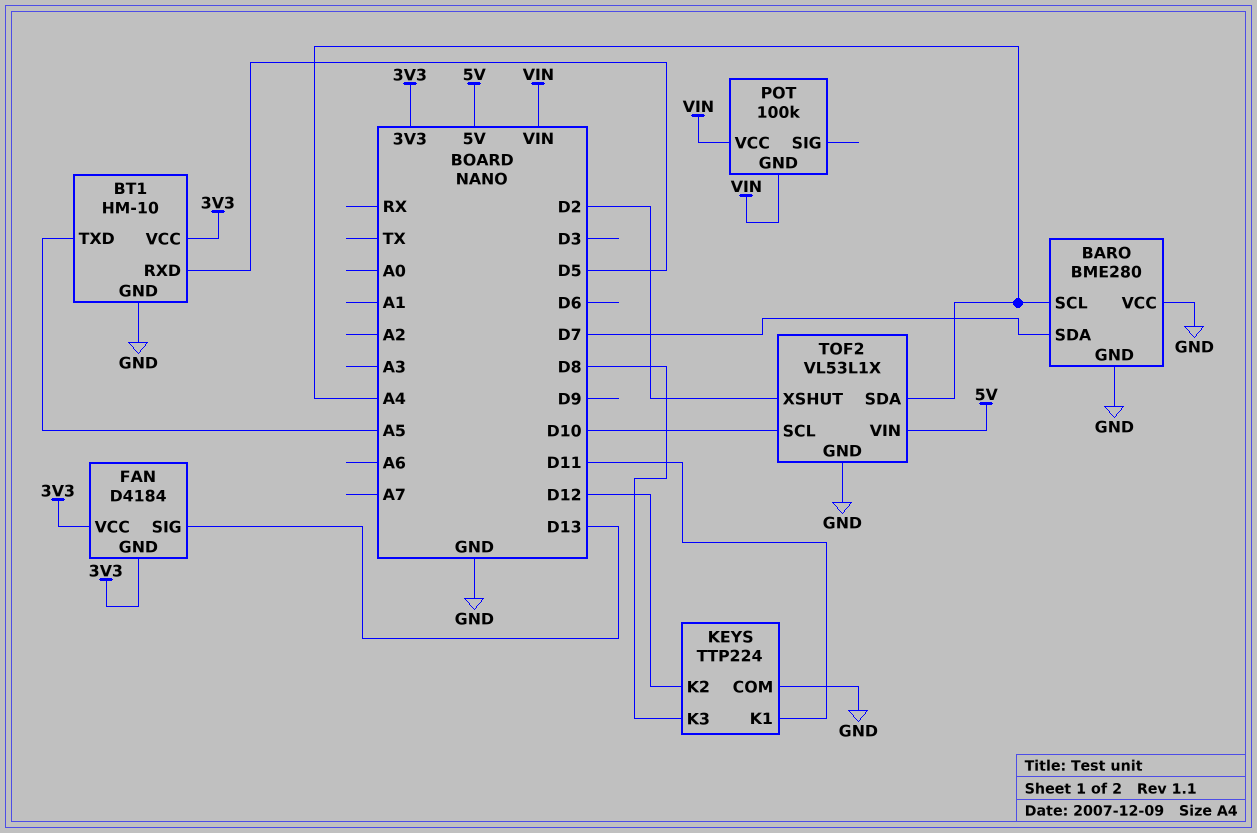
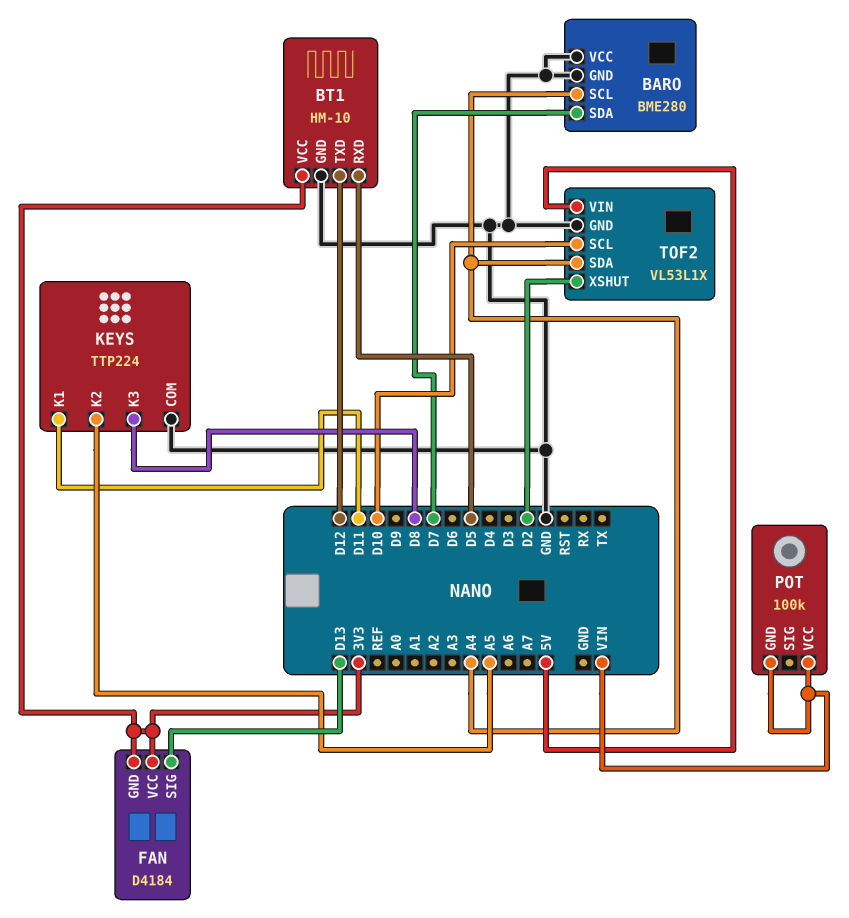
BT1 pin TXD: A5 -> D12
KEYS pin K2: D12 -> A5

